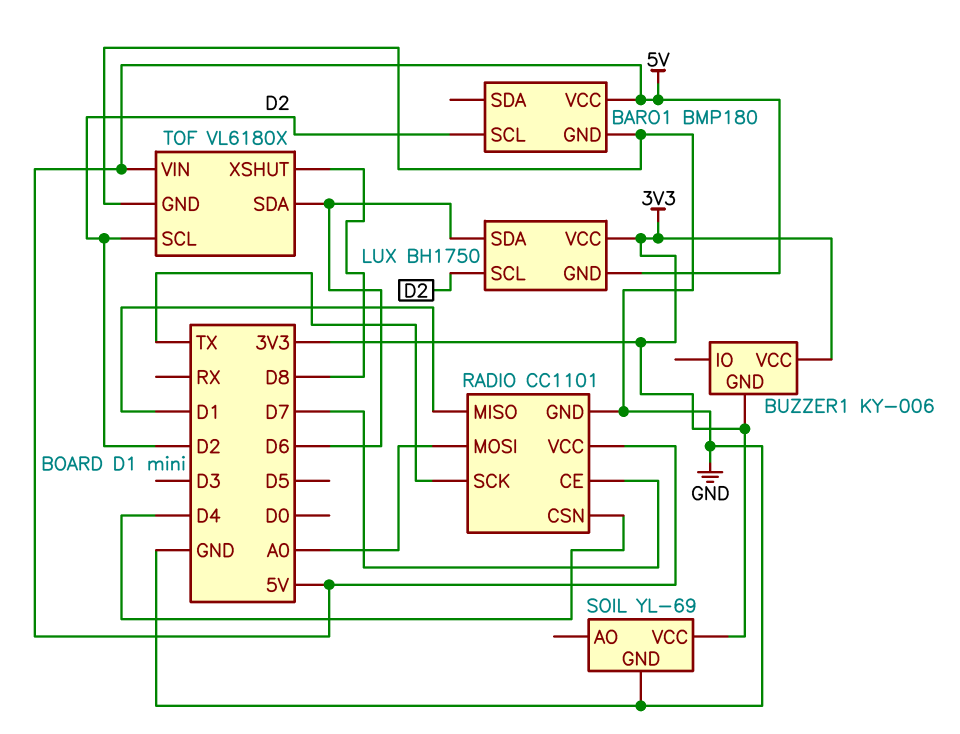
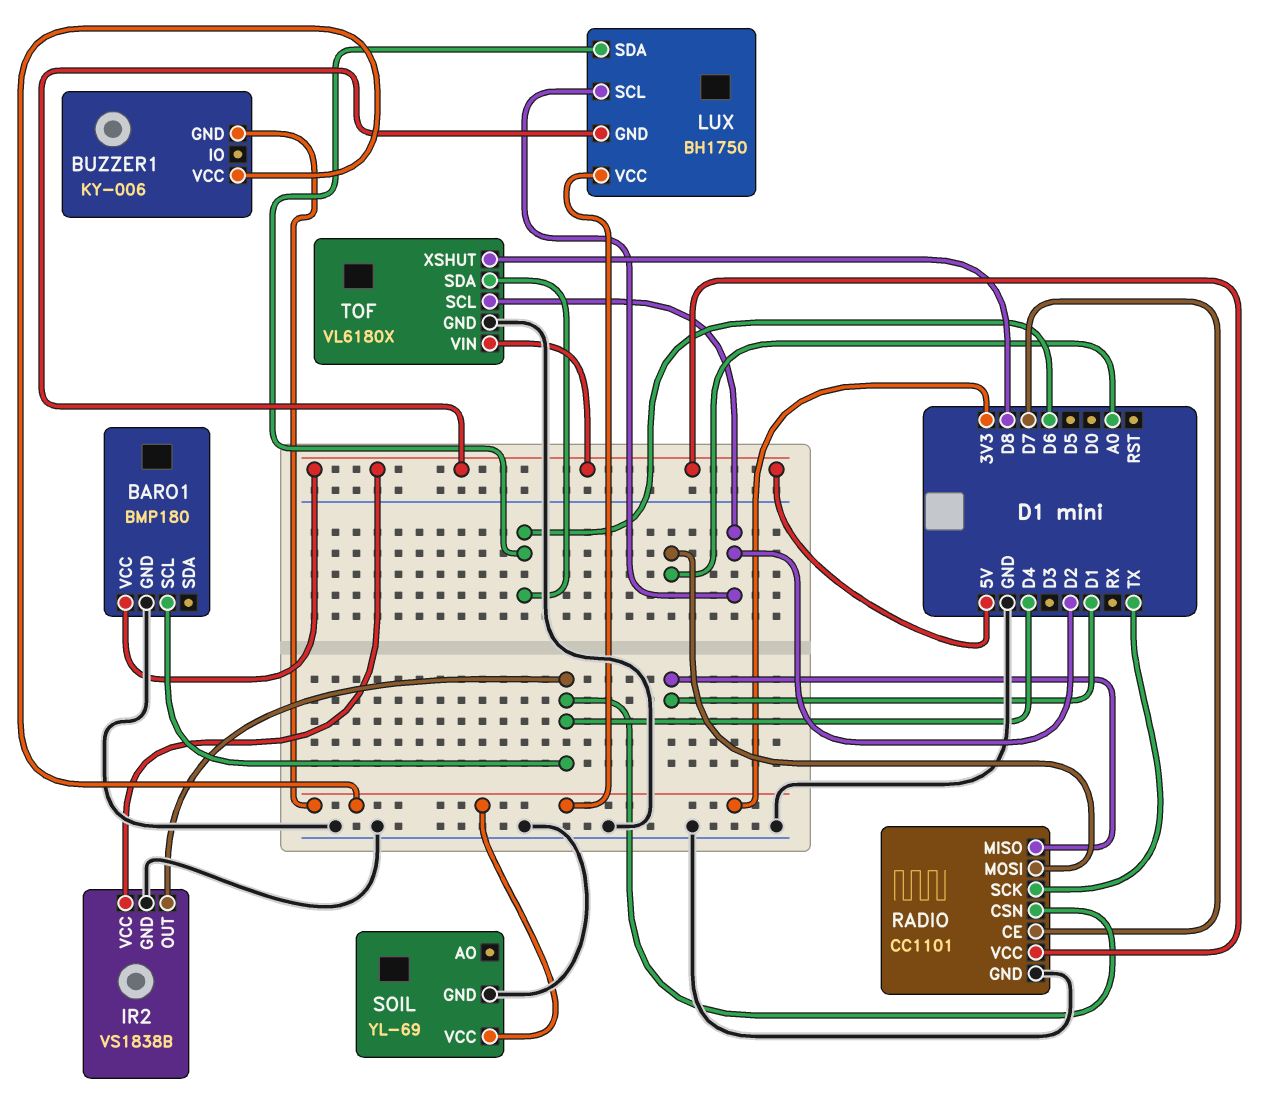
BARO1 pin SCL: D2 -> D4
IR2: none -> VS1838B
IR2 pin GND: none -> GND
IR2 pin OUT: none -> D4
IR2 pin VCC: none -> 5V

